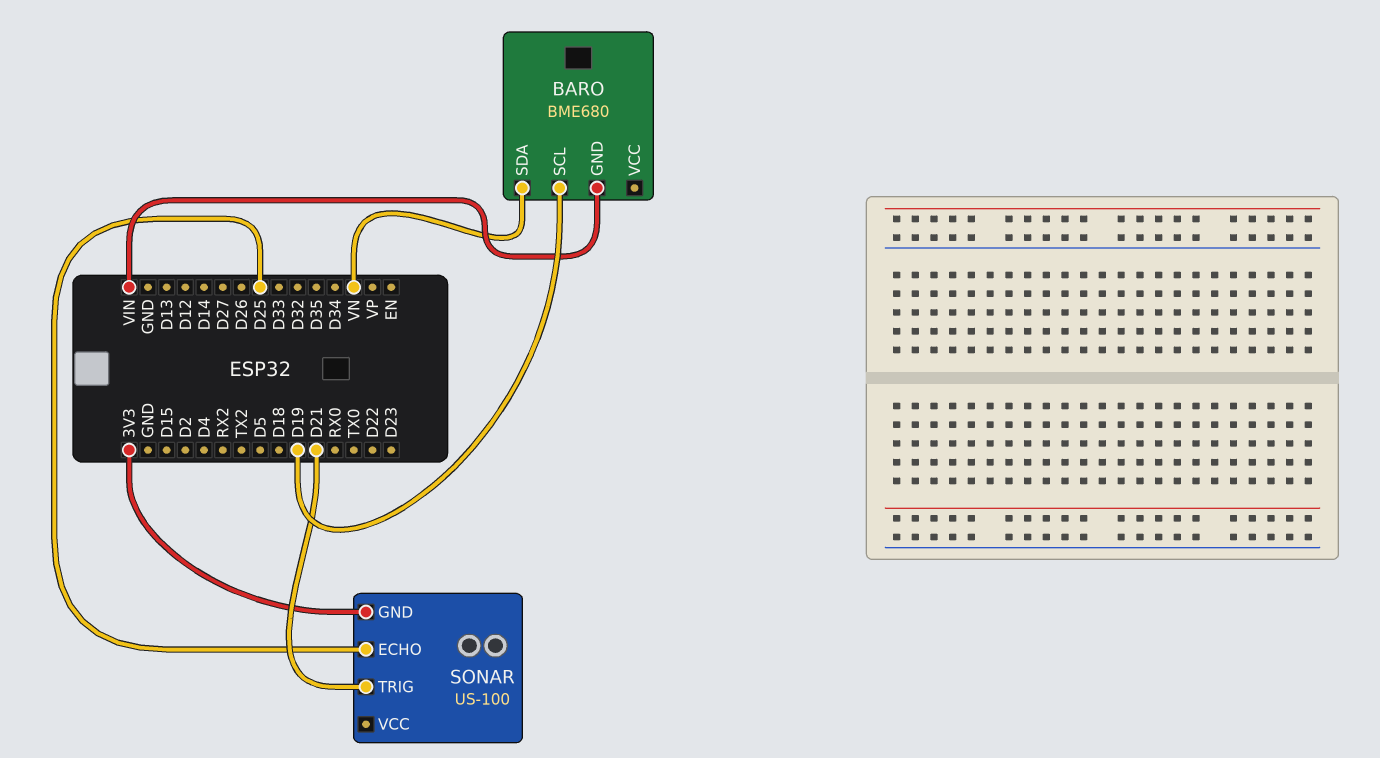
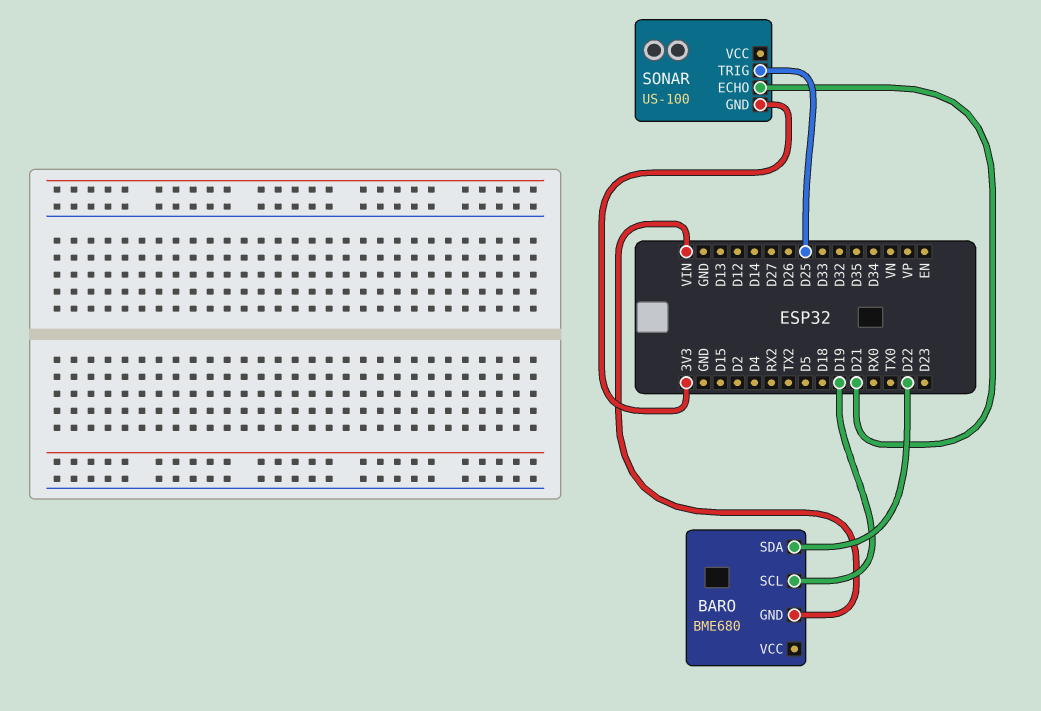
BARO pin SDA: VN -> D22
SONAR pin ECHO: D25 -> D21
SONAR pin TRIG: D21 -> D25

